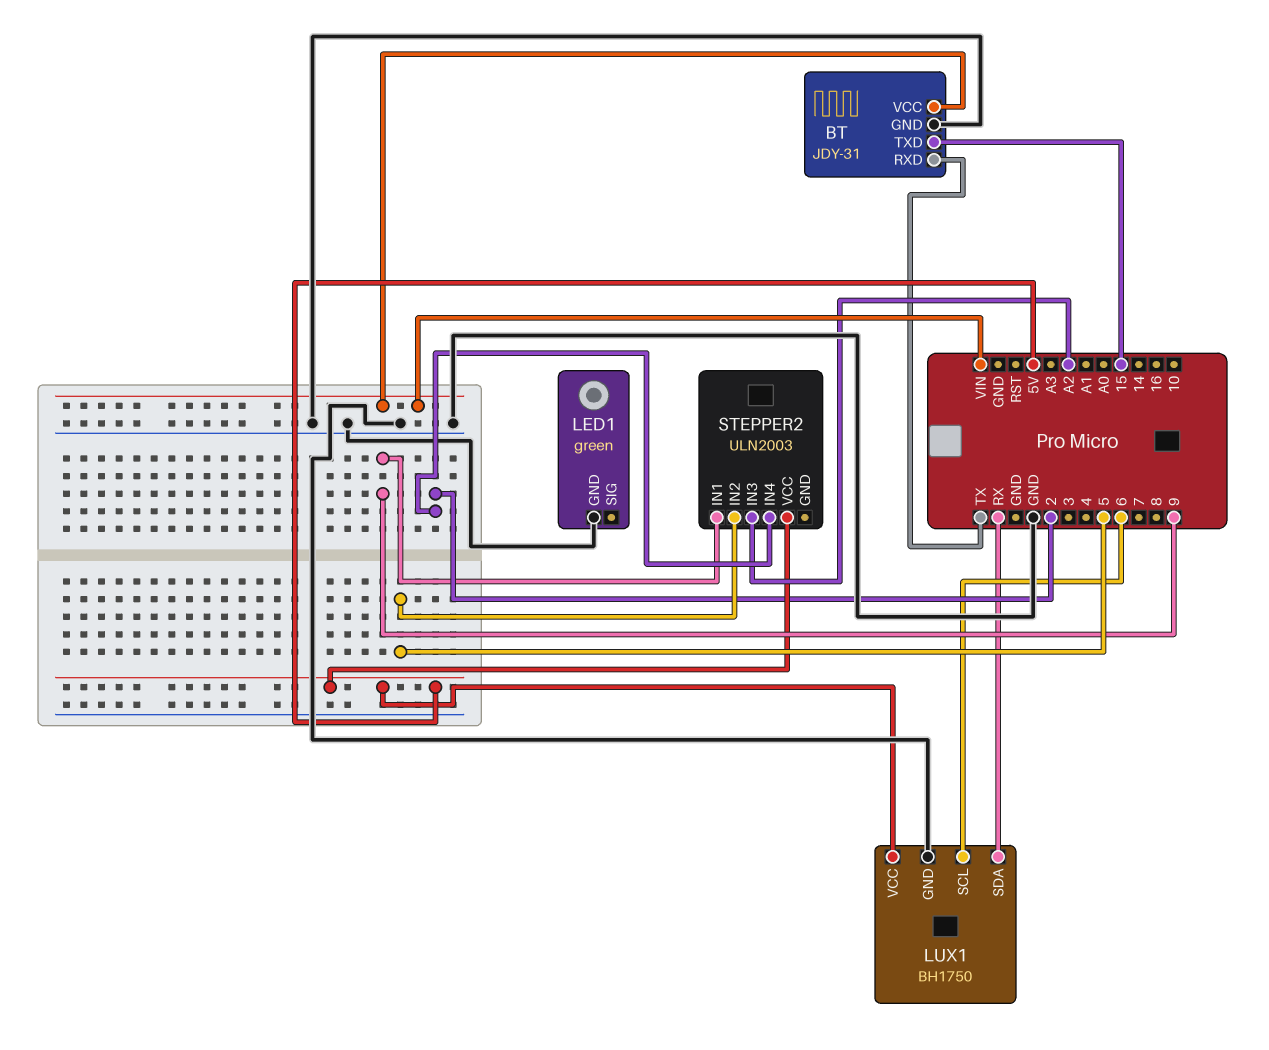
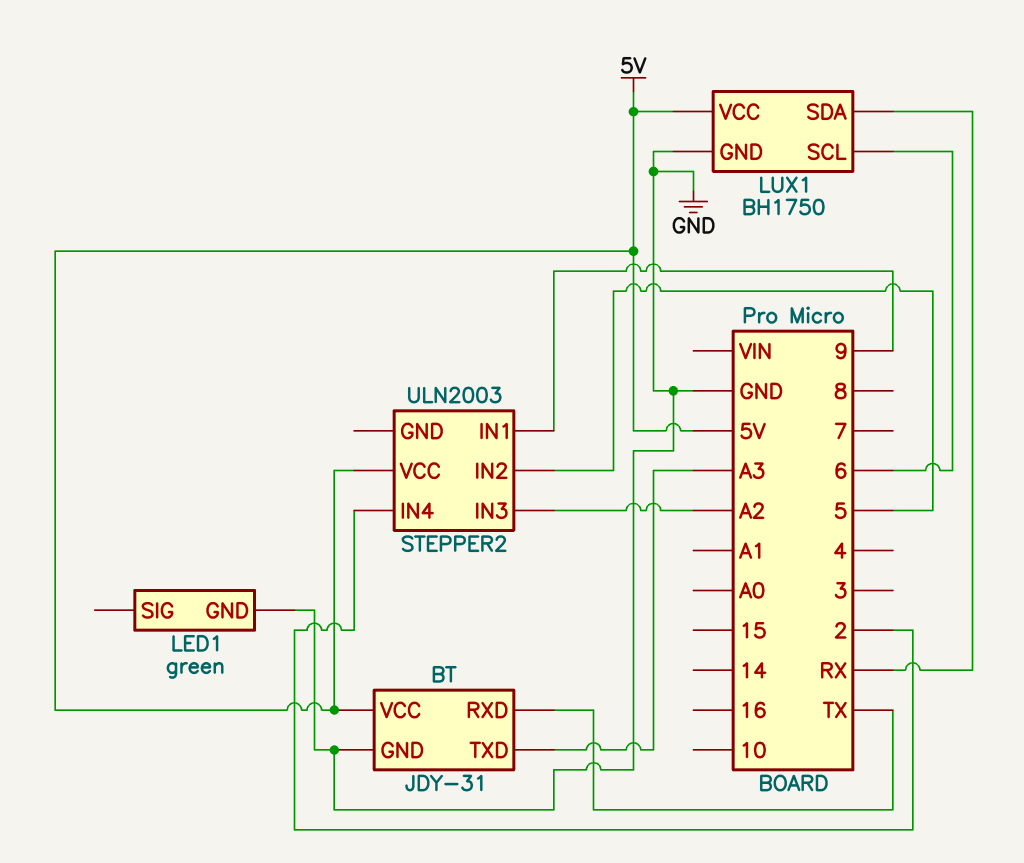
BT pin TXD: 15 -> A3
BT pin VCC: VIN -> 5V

